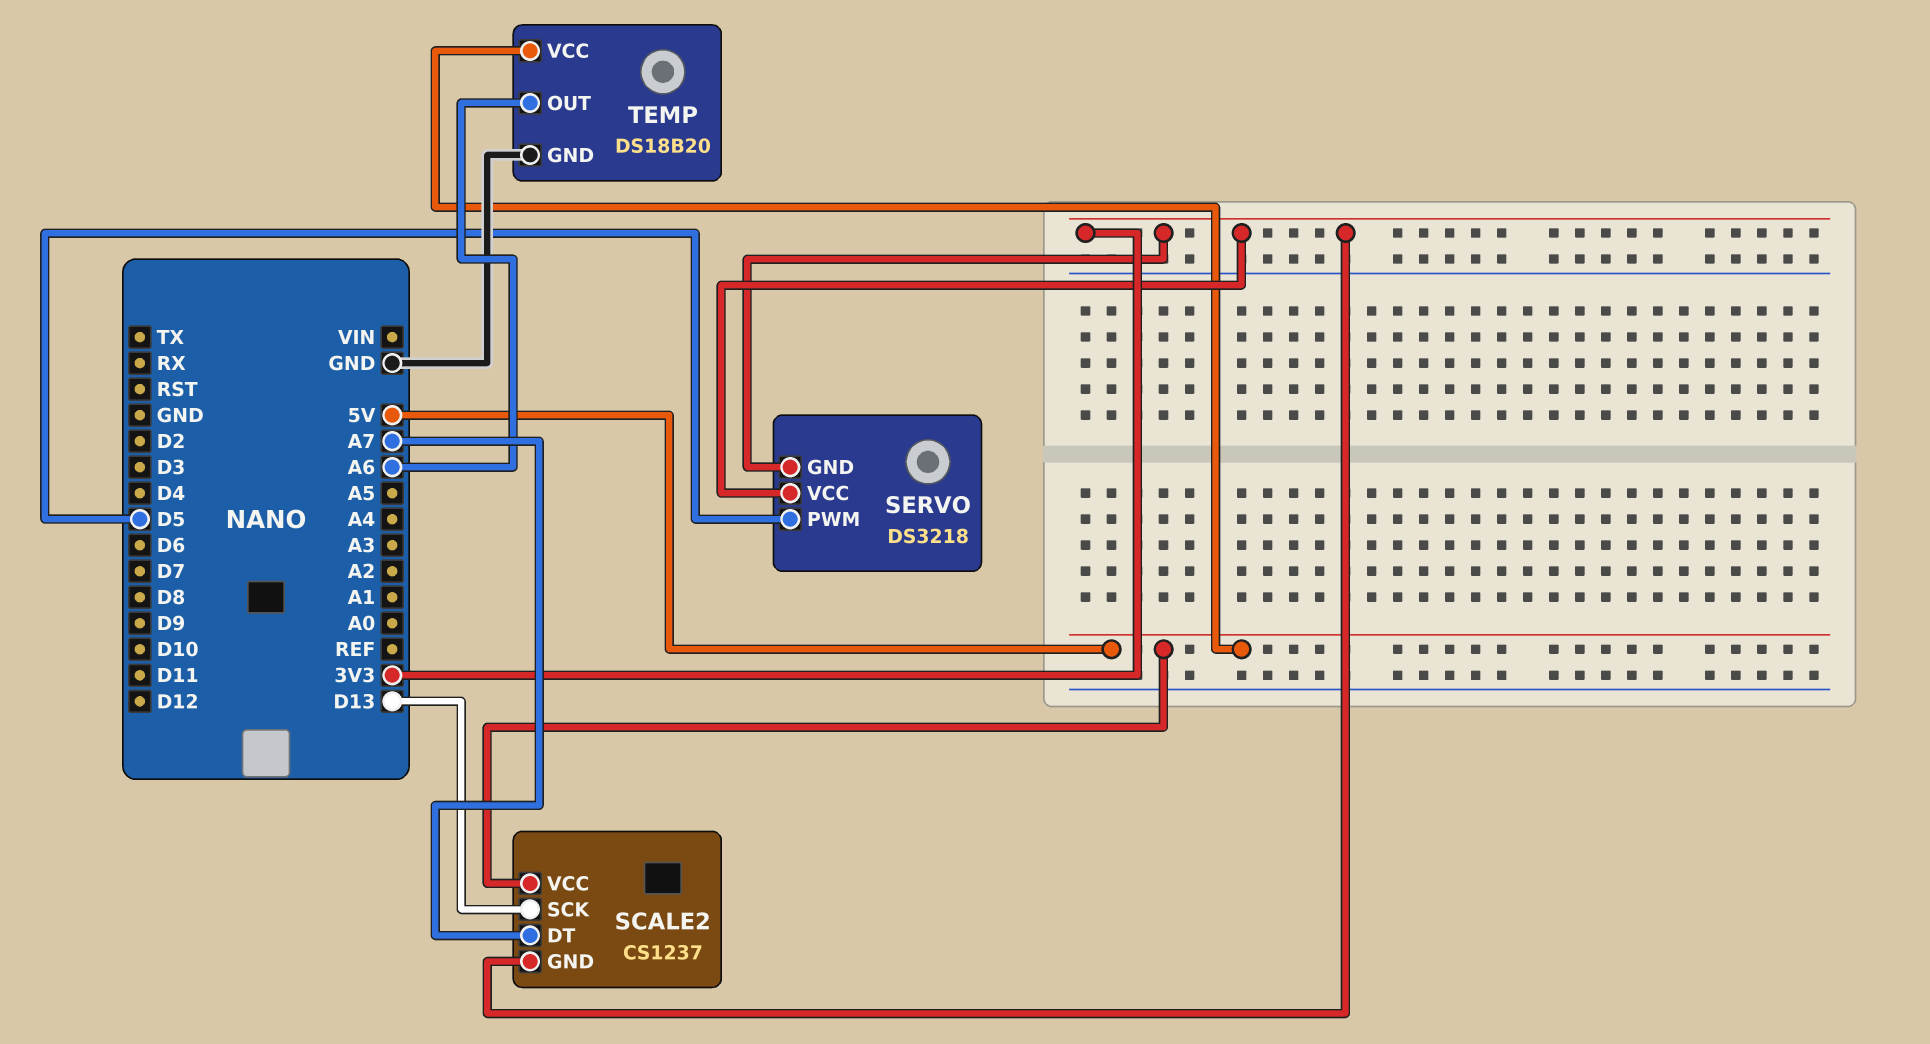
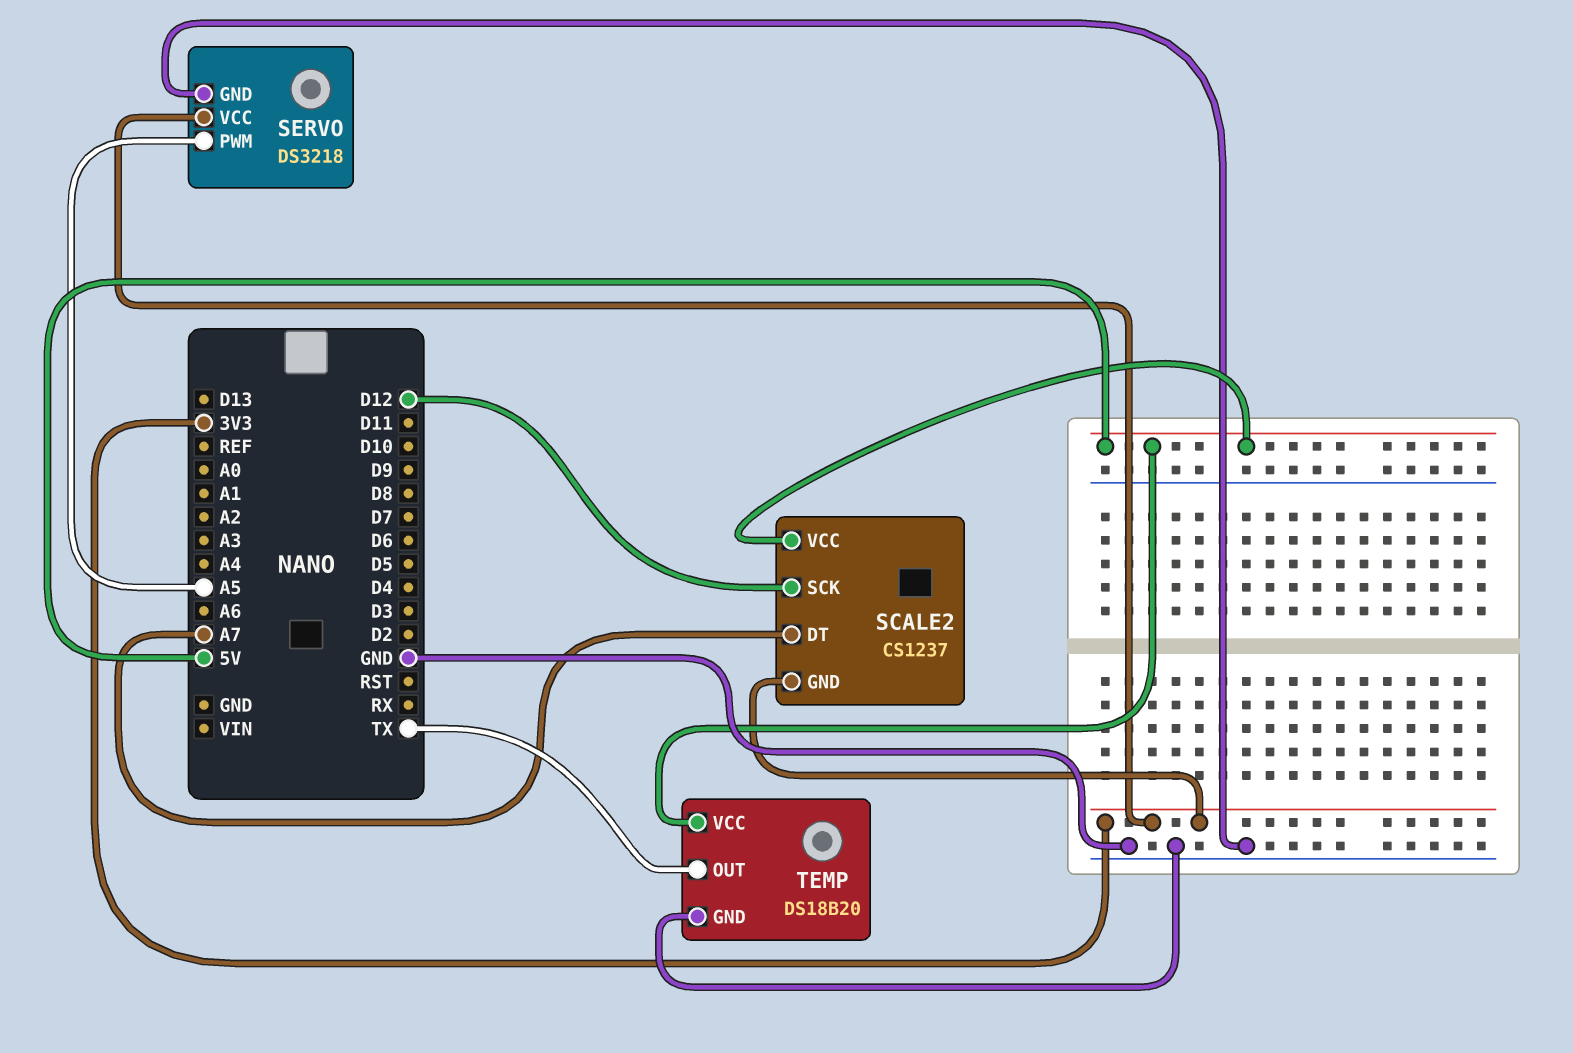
SCALE2 pin SCK: D13 -> D12
SERVO pin GND: 3V3 -> GND
SERVO pin PWM: D5 -> A5
TEMP pin OUT: A6 -> TX

